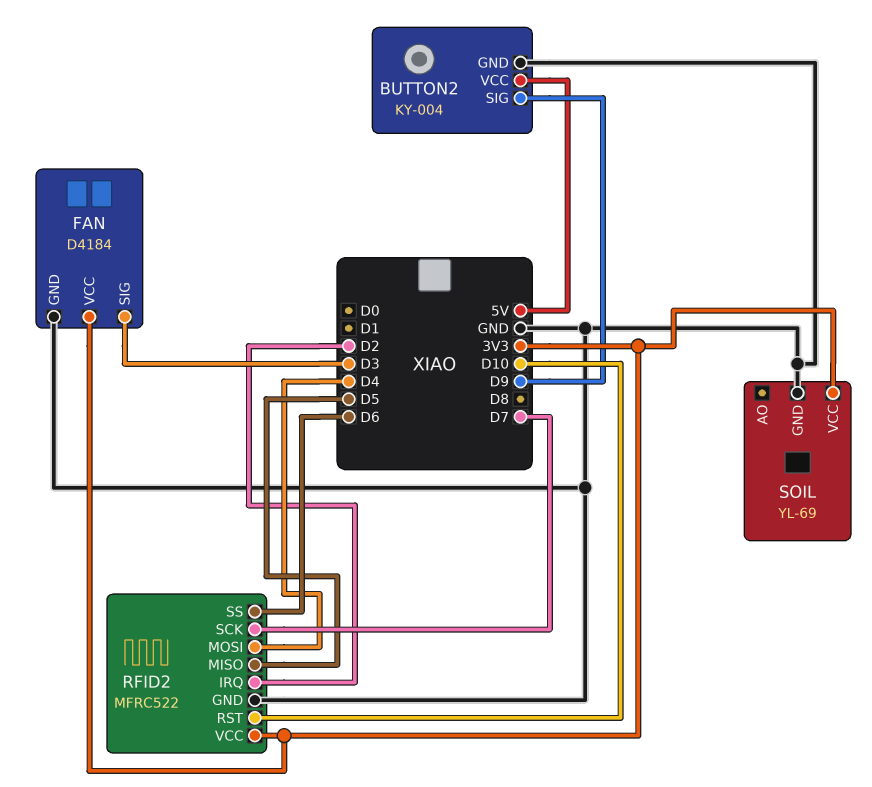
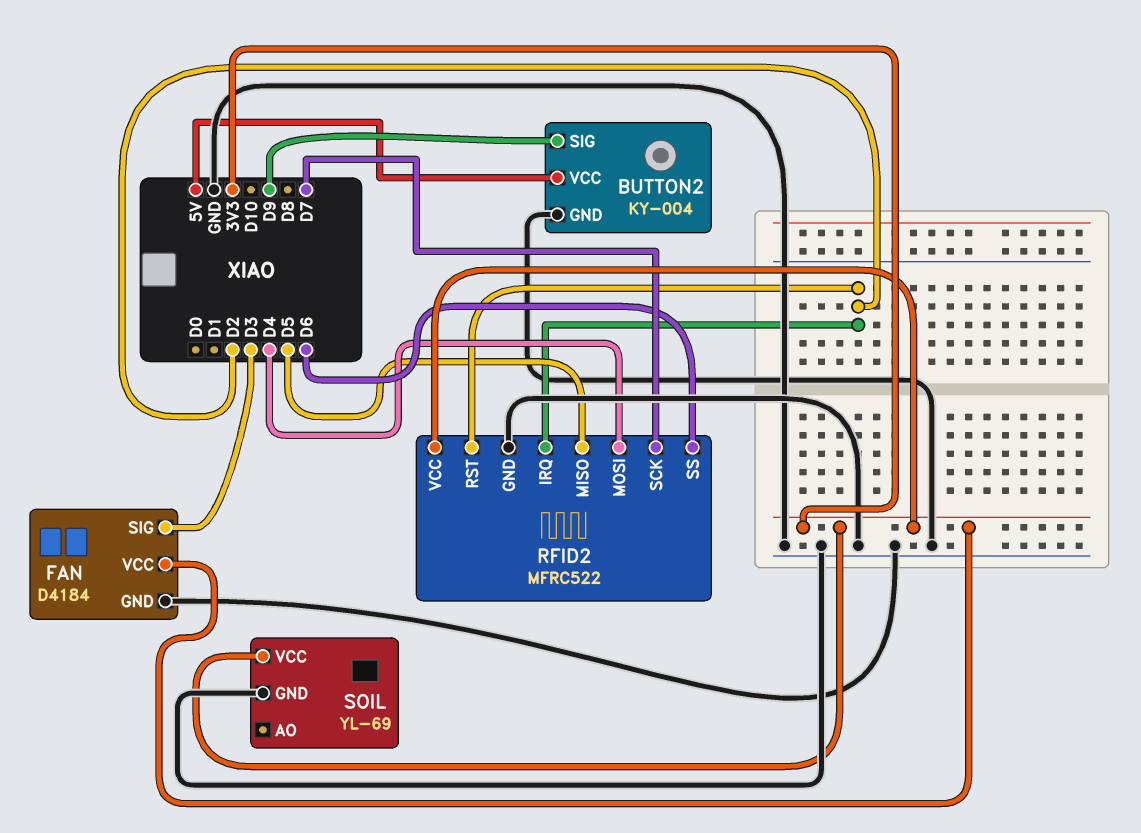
RFID2 pin RST: D10 -> D2

